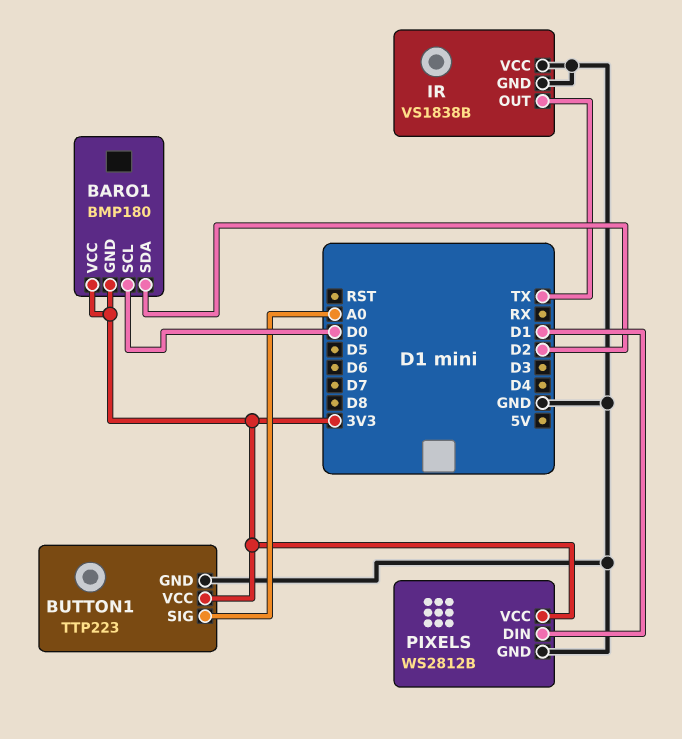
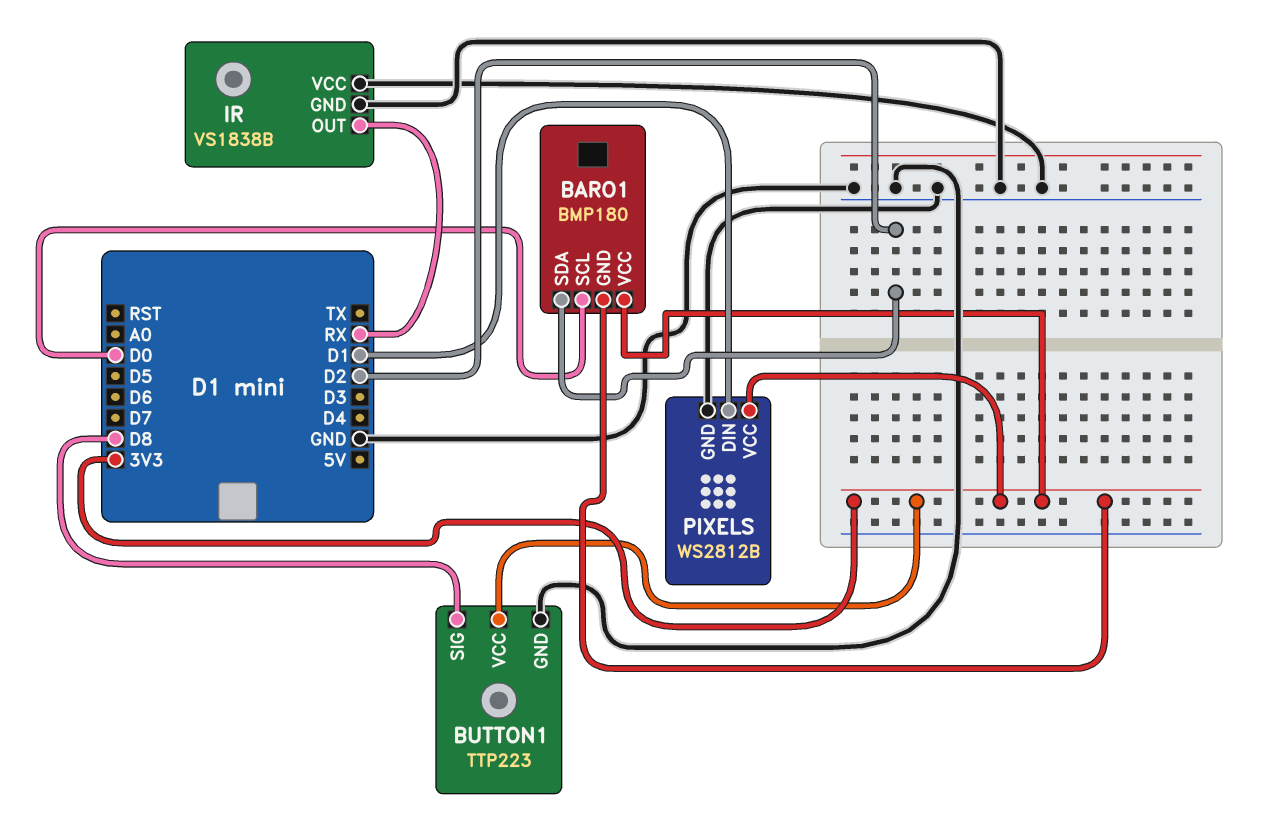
BUTTON1 pin SIG: A0 -> D8
IR pin OUT: TX -> RX

